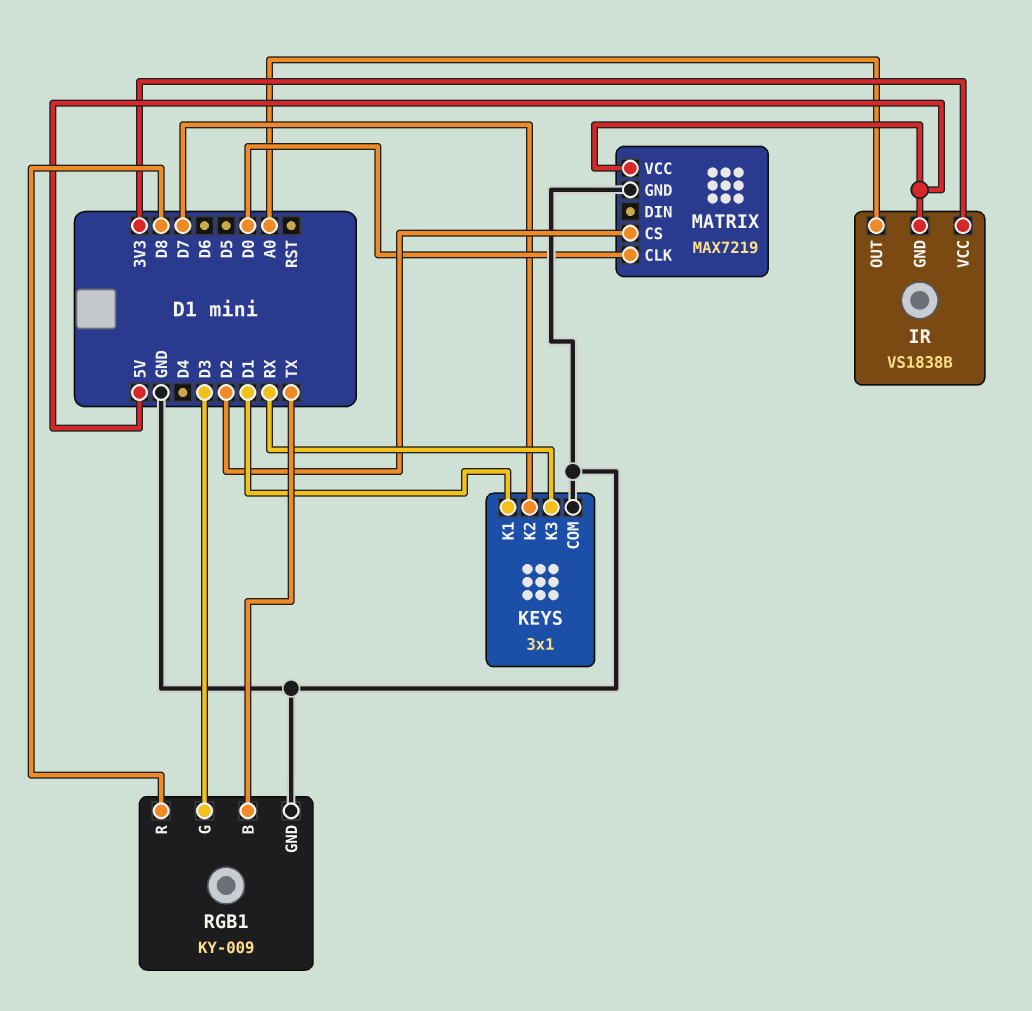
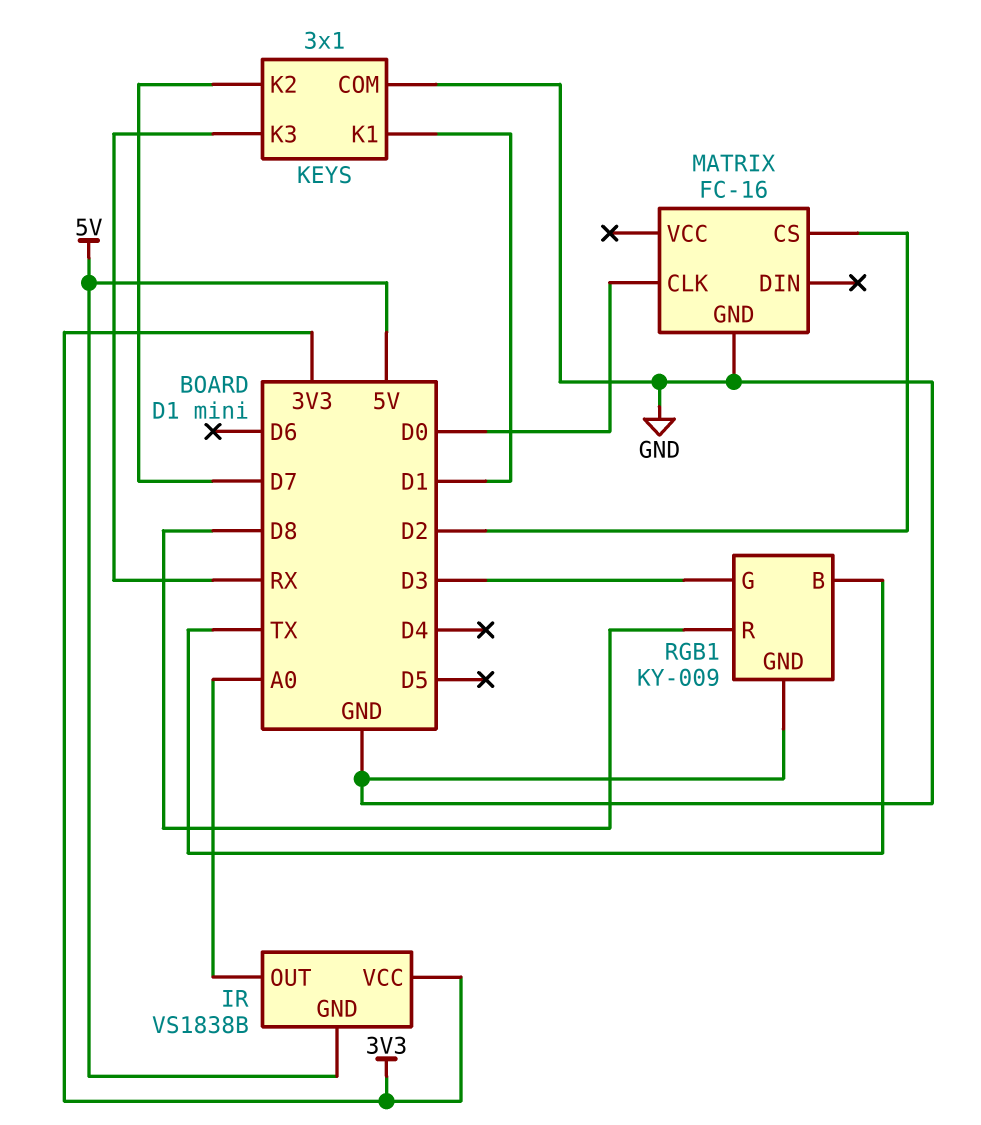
MATRIX: MAX7219 -> FC-16
MATRIX pin VCC: 5V -> none

